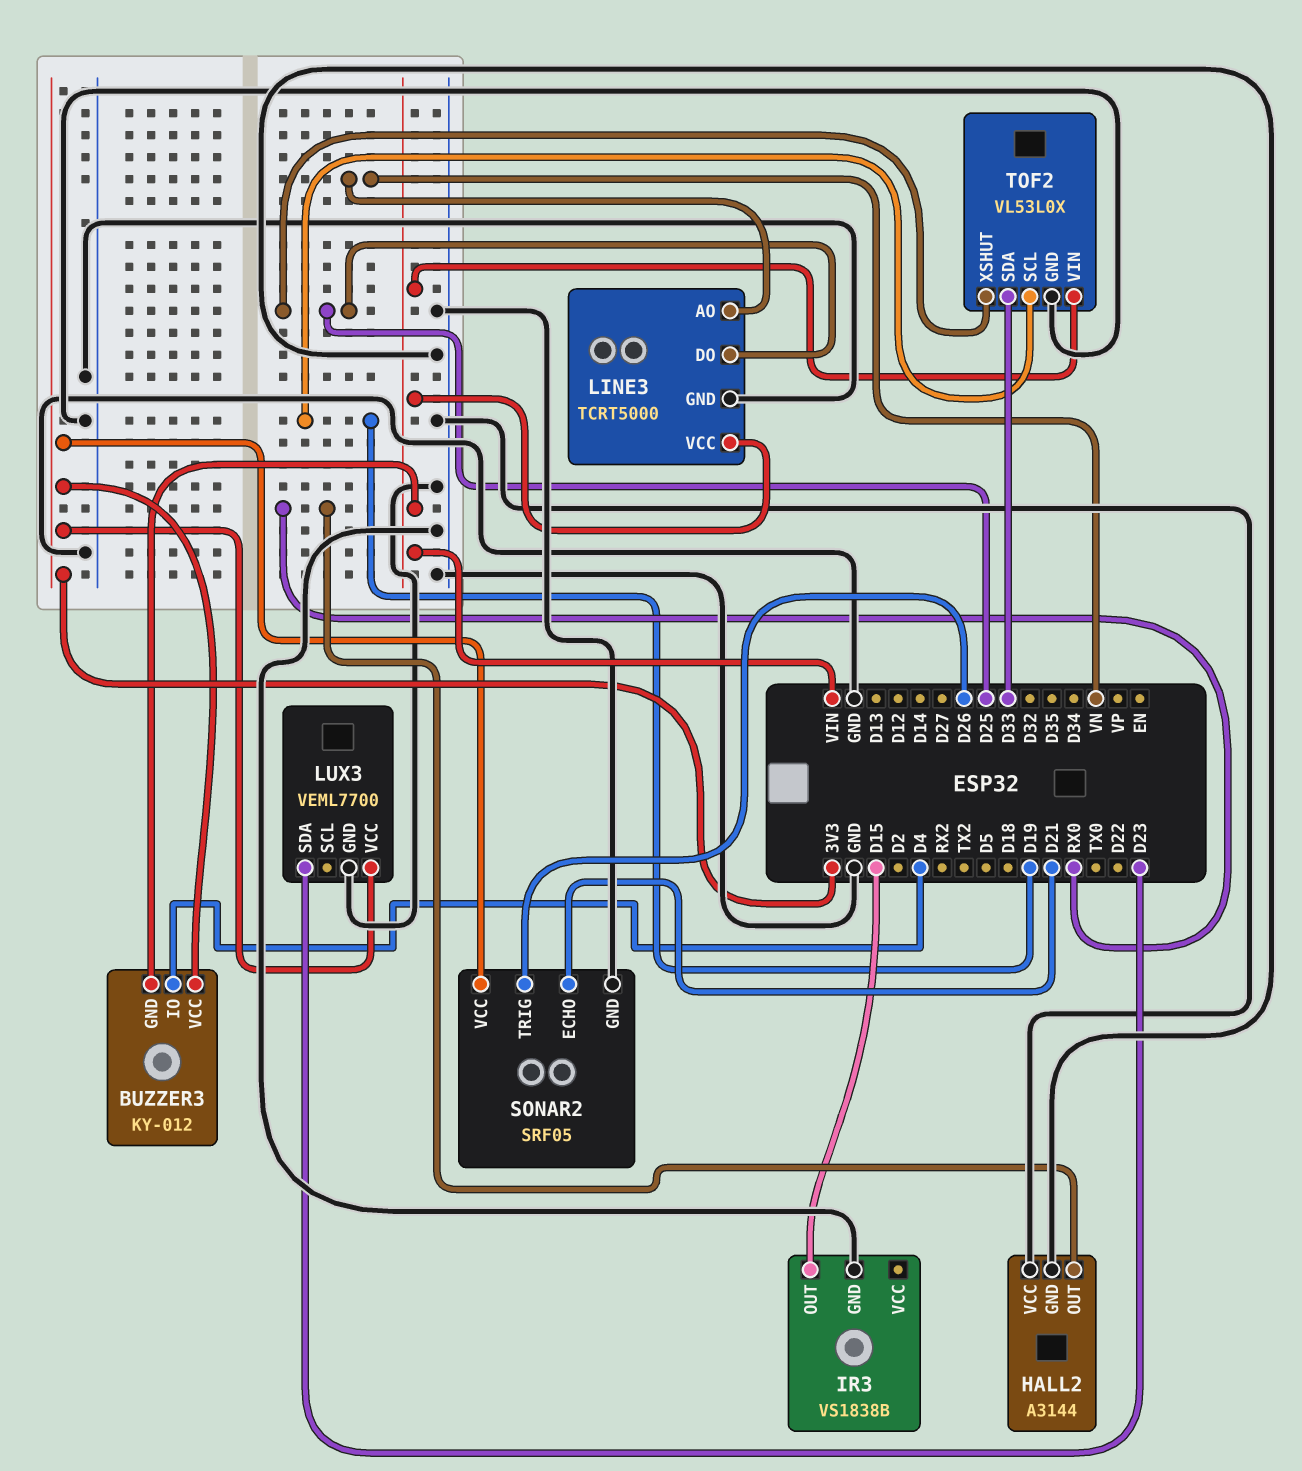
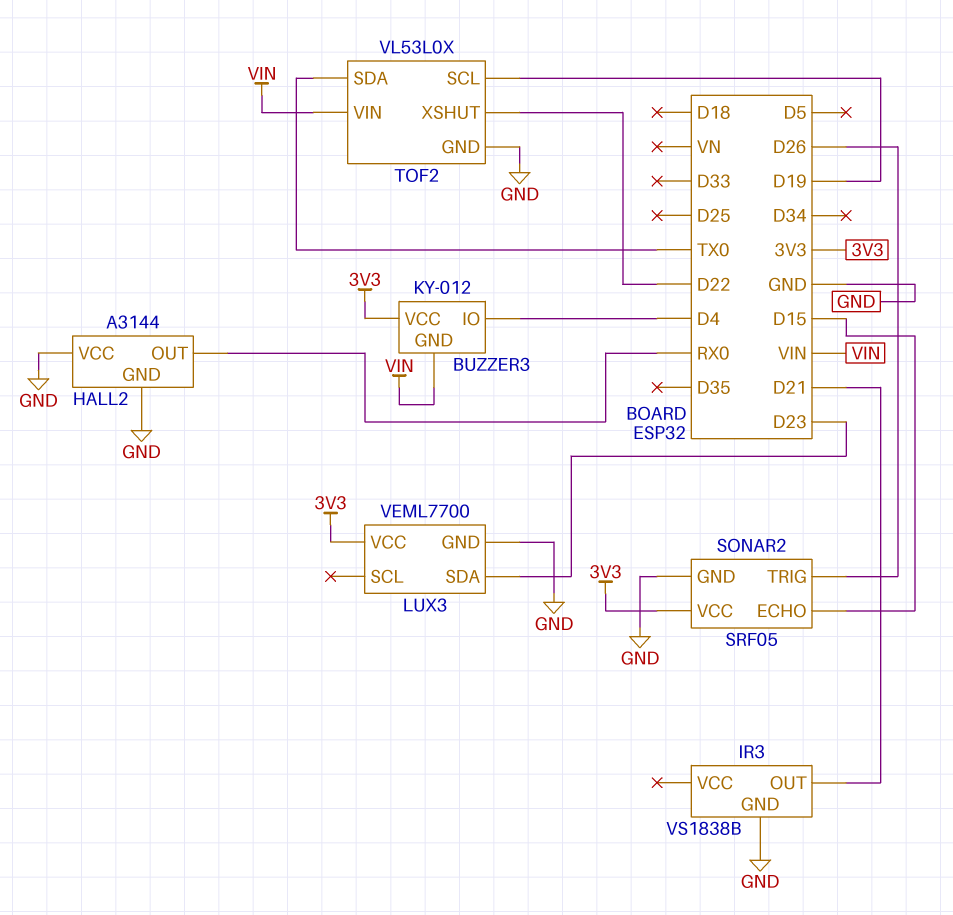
IR3 pin OUT: D15 -> D21
LINE3: TCRT5000 -> none
LINE3 pin AO: VN -> none
LINE3 pin DO: D25 -> none
LINE3 pin GND: GND -> none
LINE3 pin VCC: VIN -> none
SONAR2 pin ECHO: D21 -> D15
TOF2 pin SDA: D33 -> TX0
TOF2 pin XSHUT: D25 -> D22

